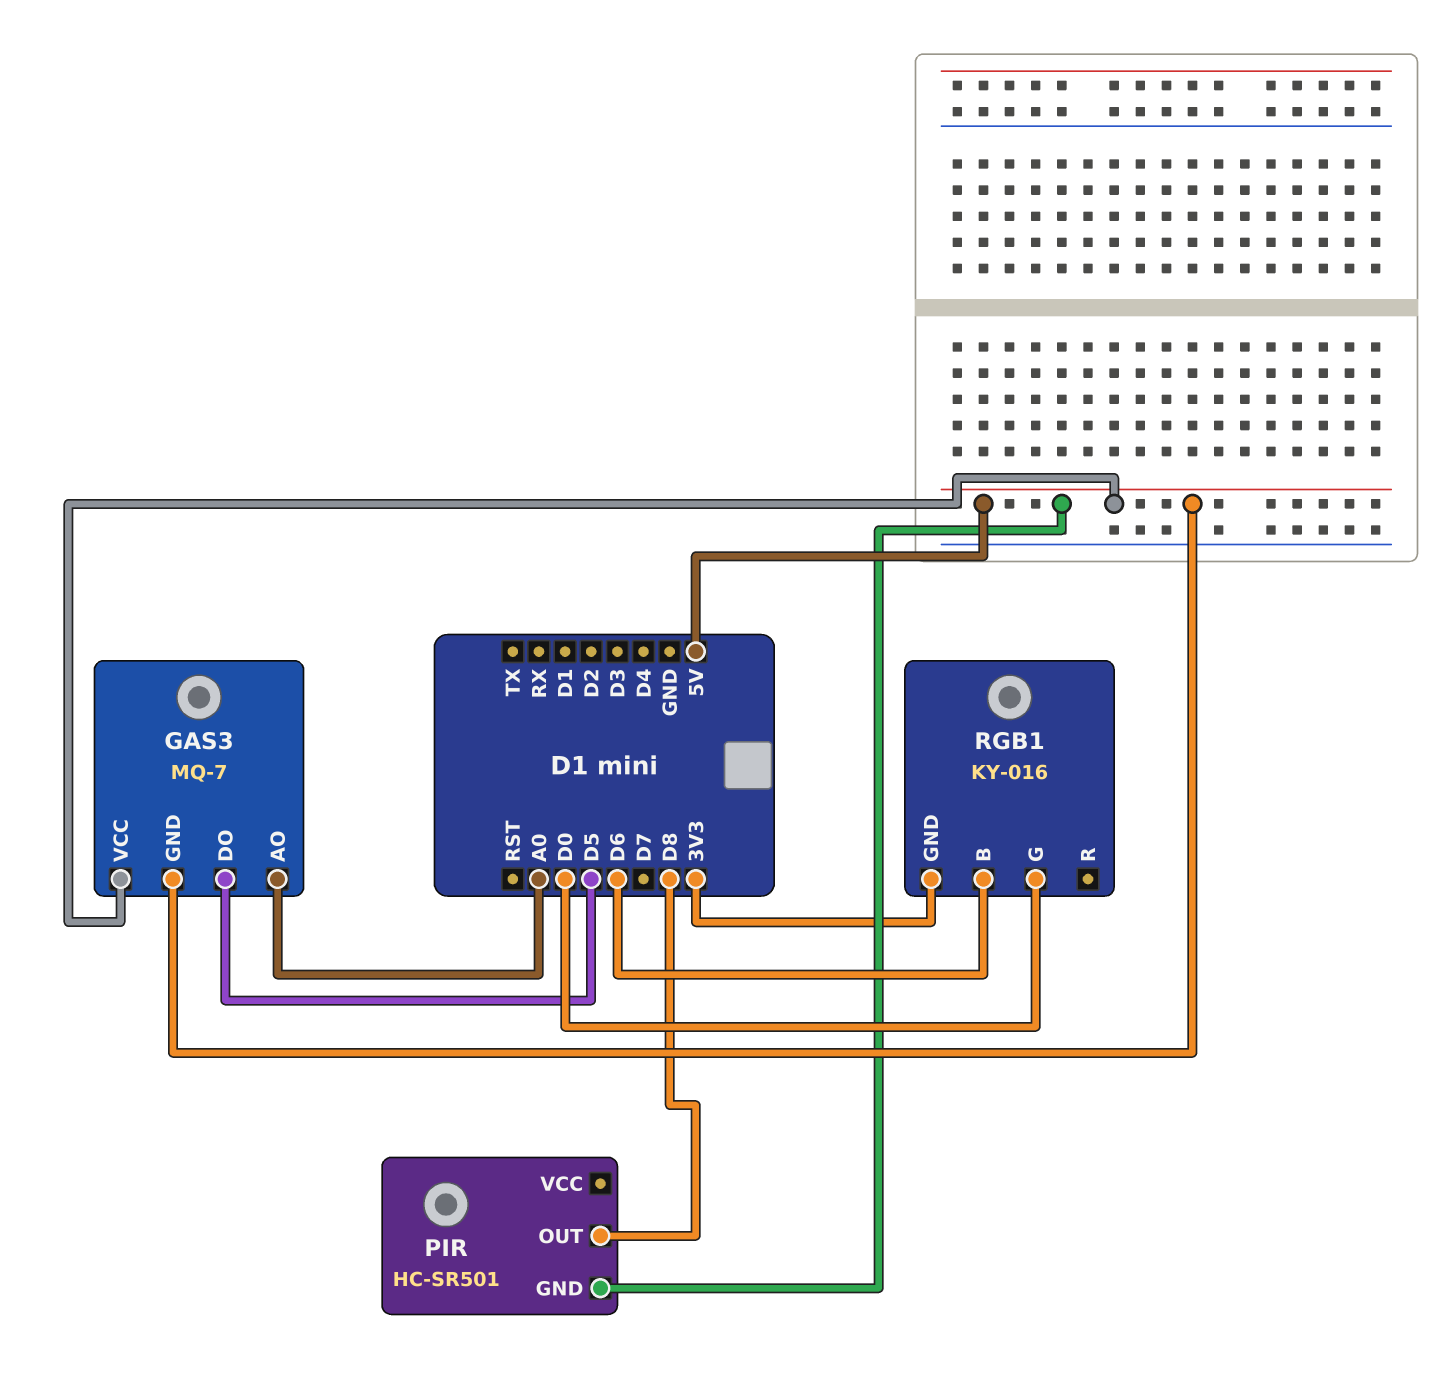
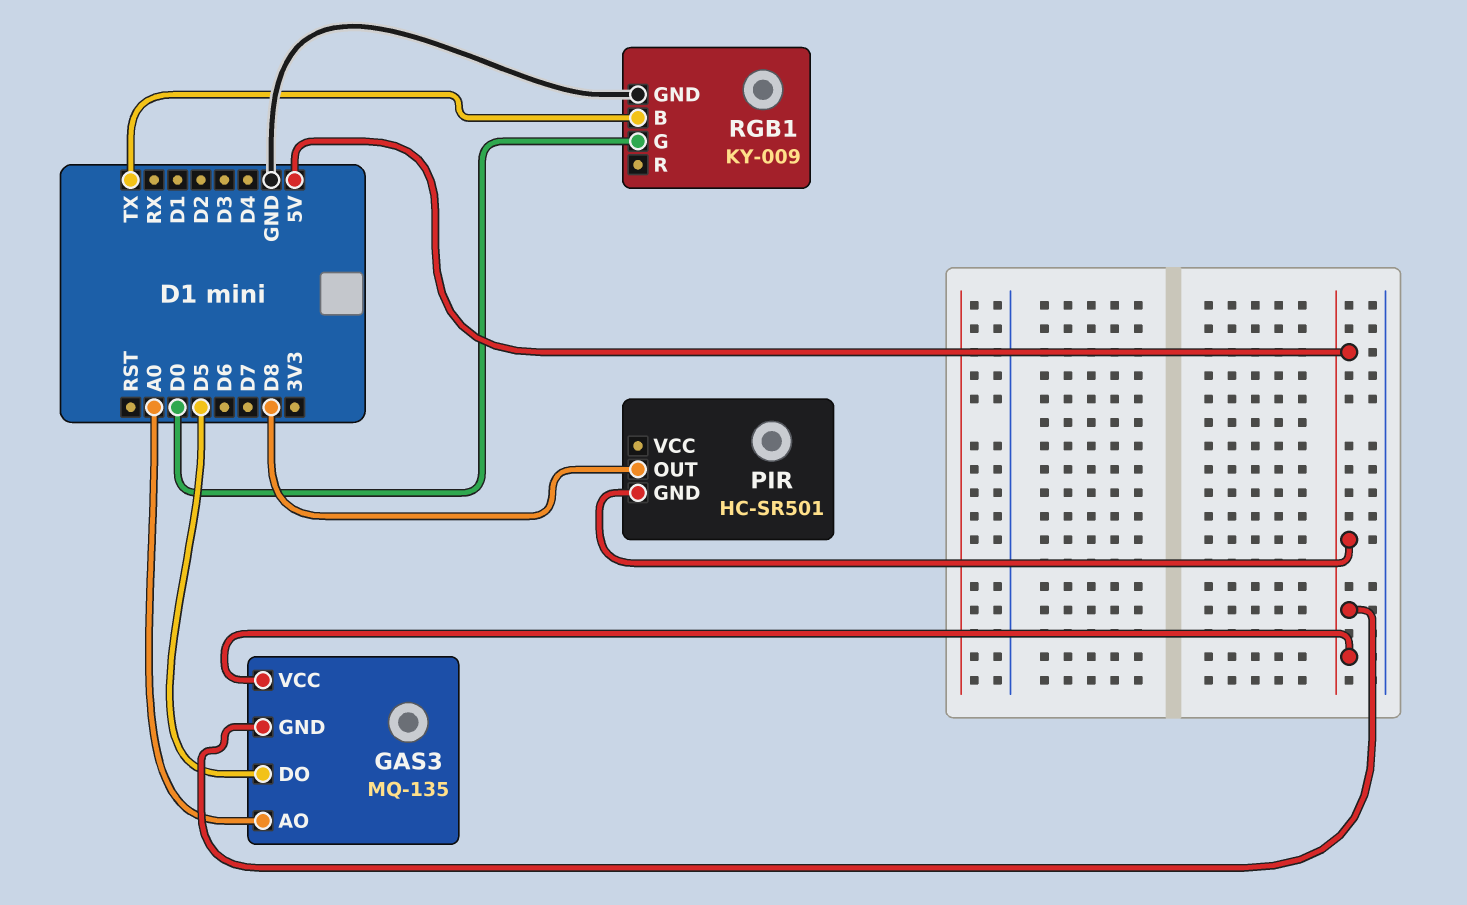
GAS3: MQ-7 -> MQ-135
RGB1: KY-016 -> KY-009
RGB1 pin B: D6 -> TX
RGB1 pin GND: 3V3 -> GND

